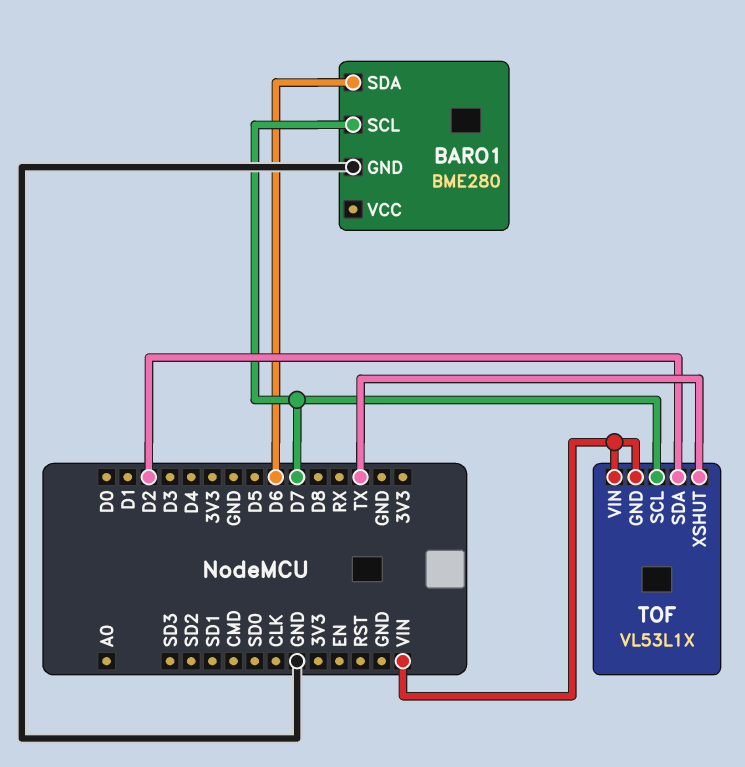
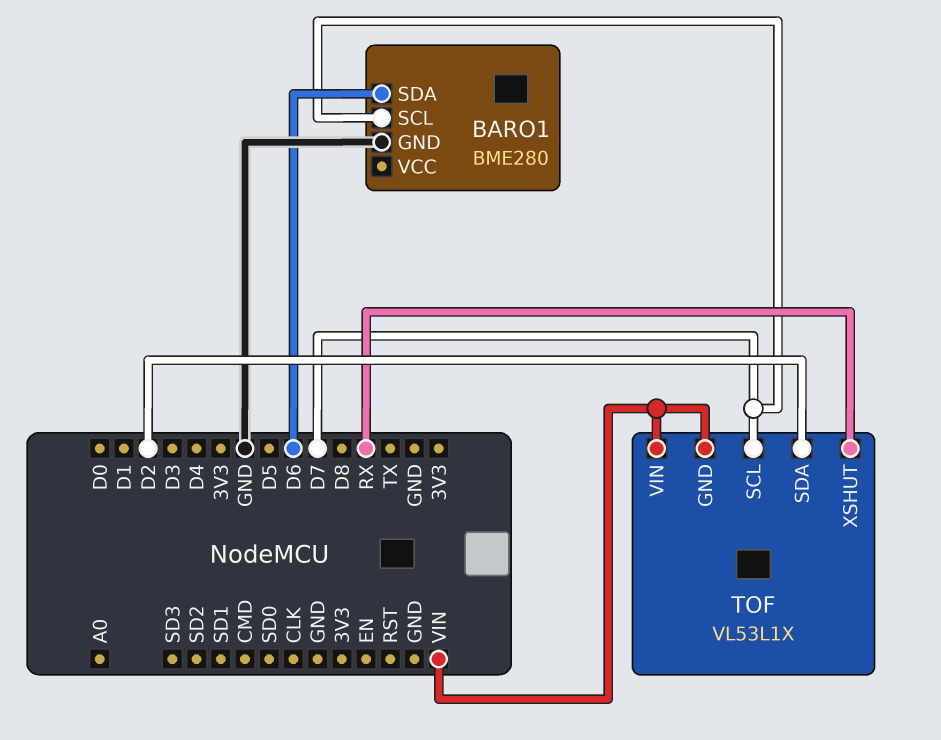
TOF pin XSHUT: TX -> RX

